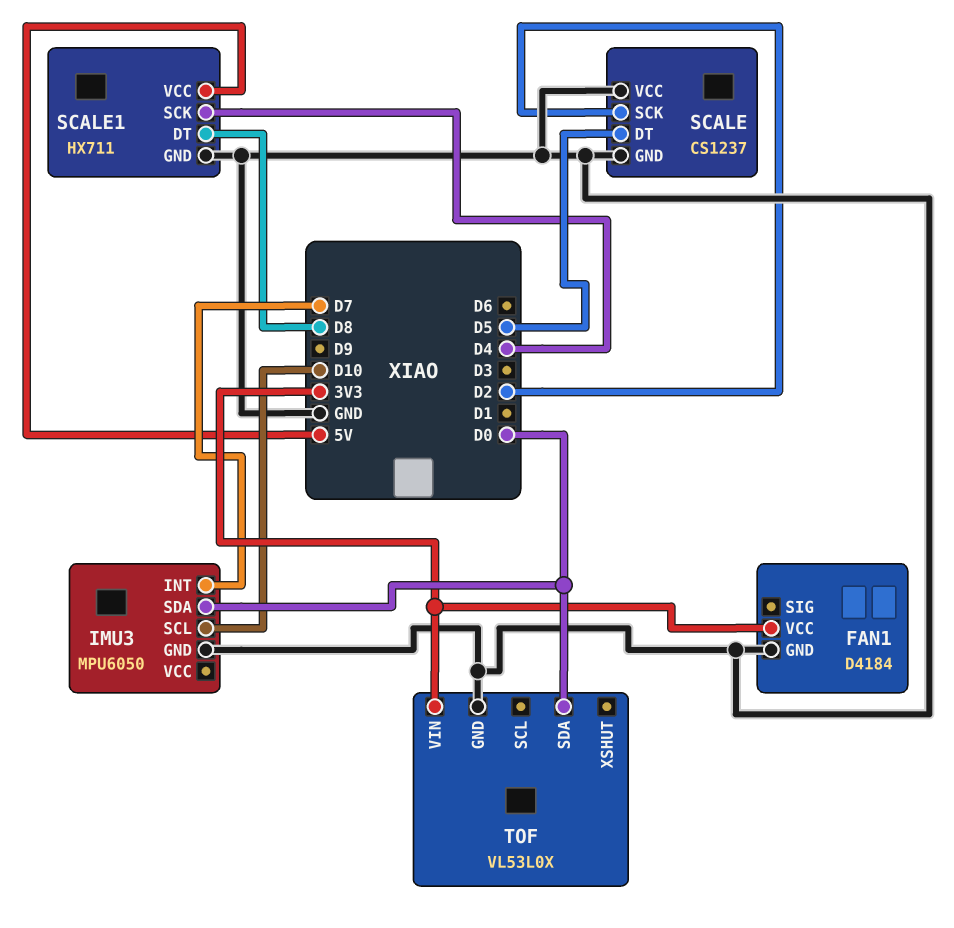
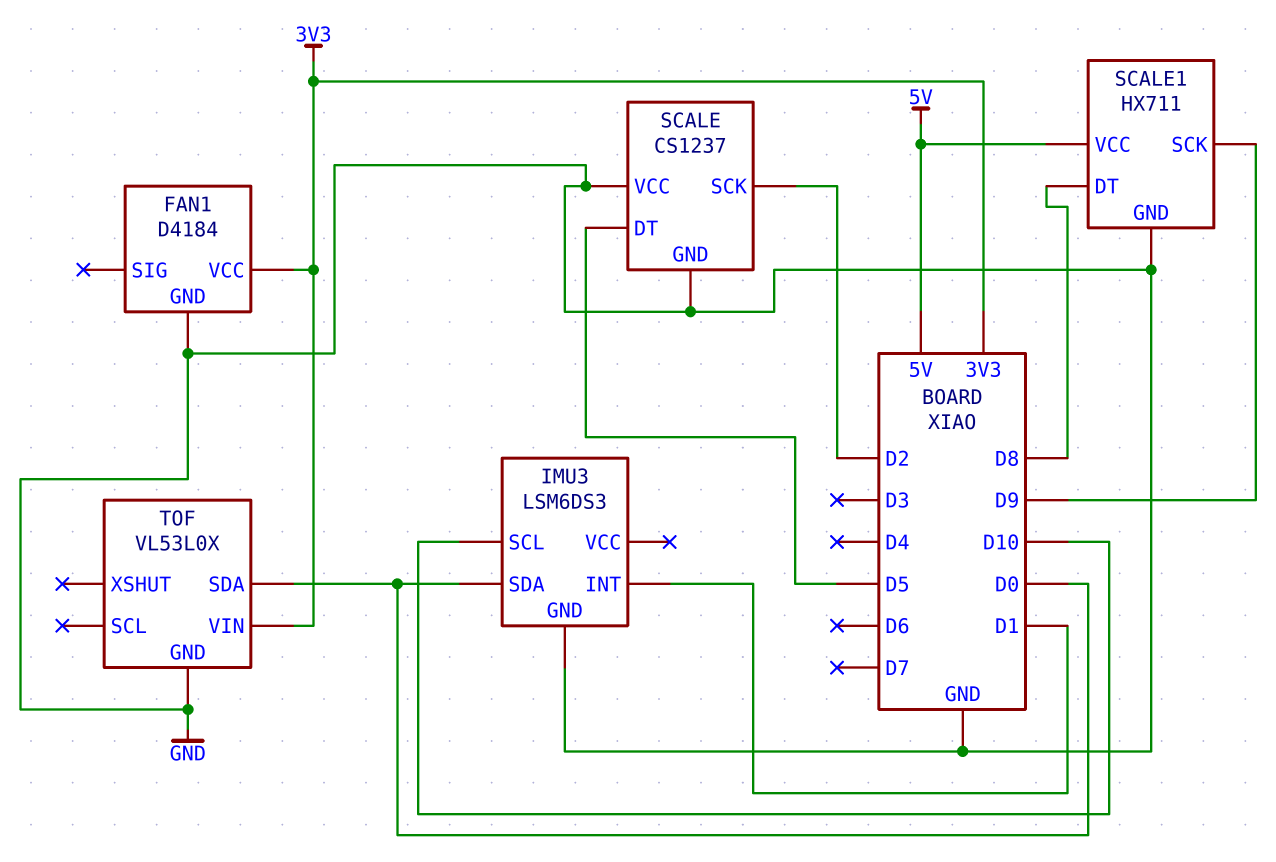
IMU3: MPU6050 -> LSM6DS3
IMU3 pin INT: D7 -> D1
SCALE1 pin SCK: D4 -> D9

